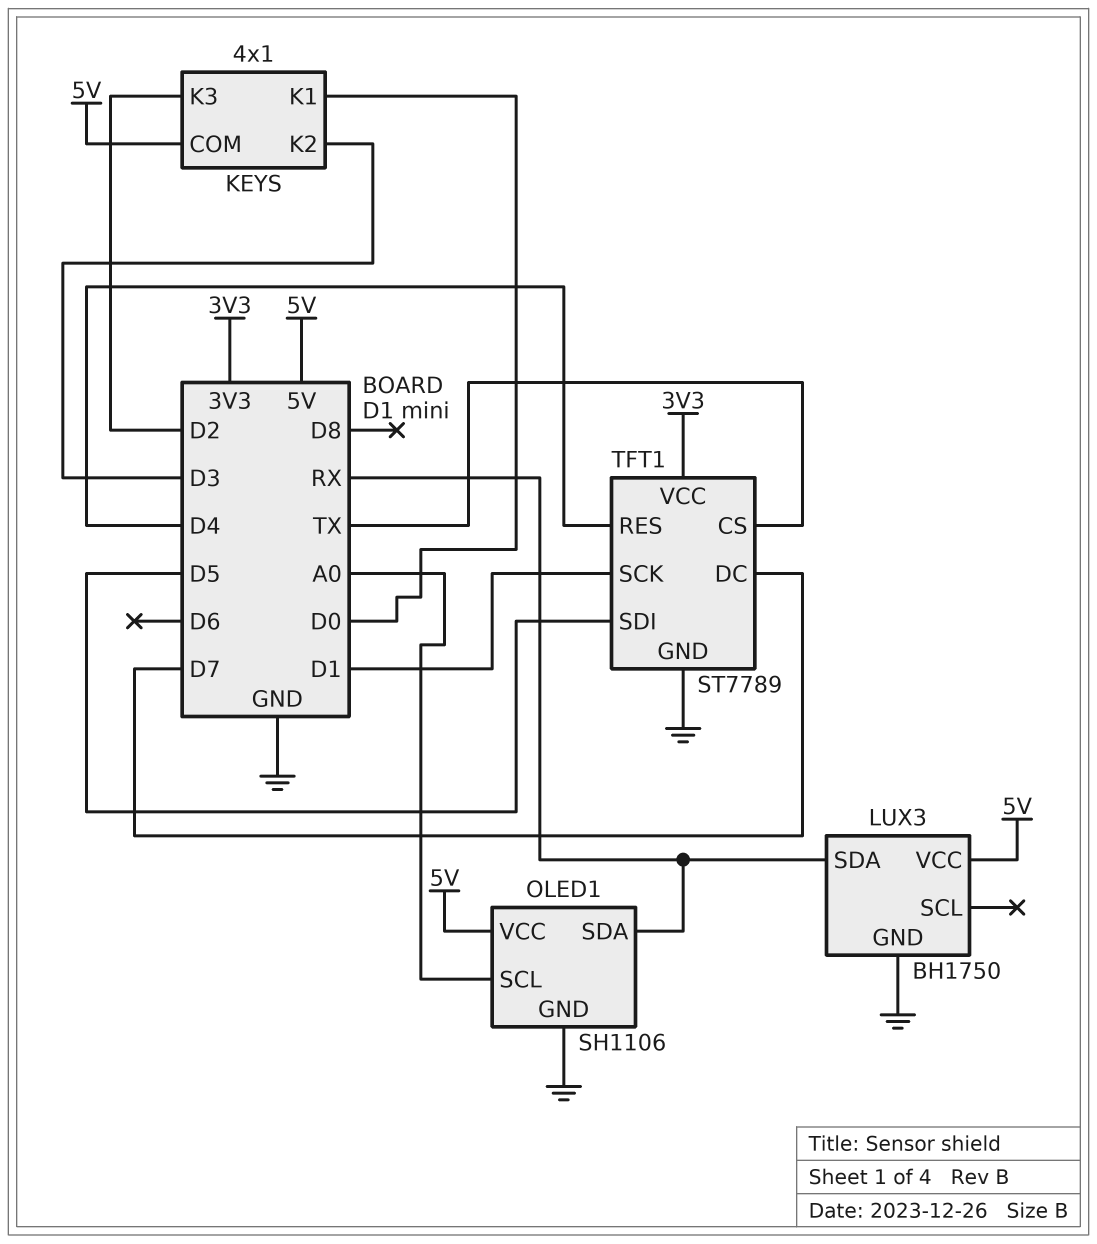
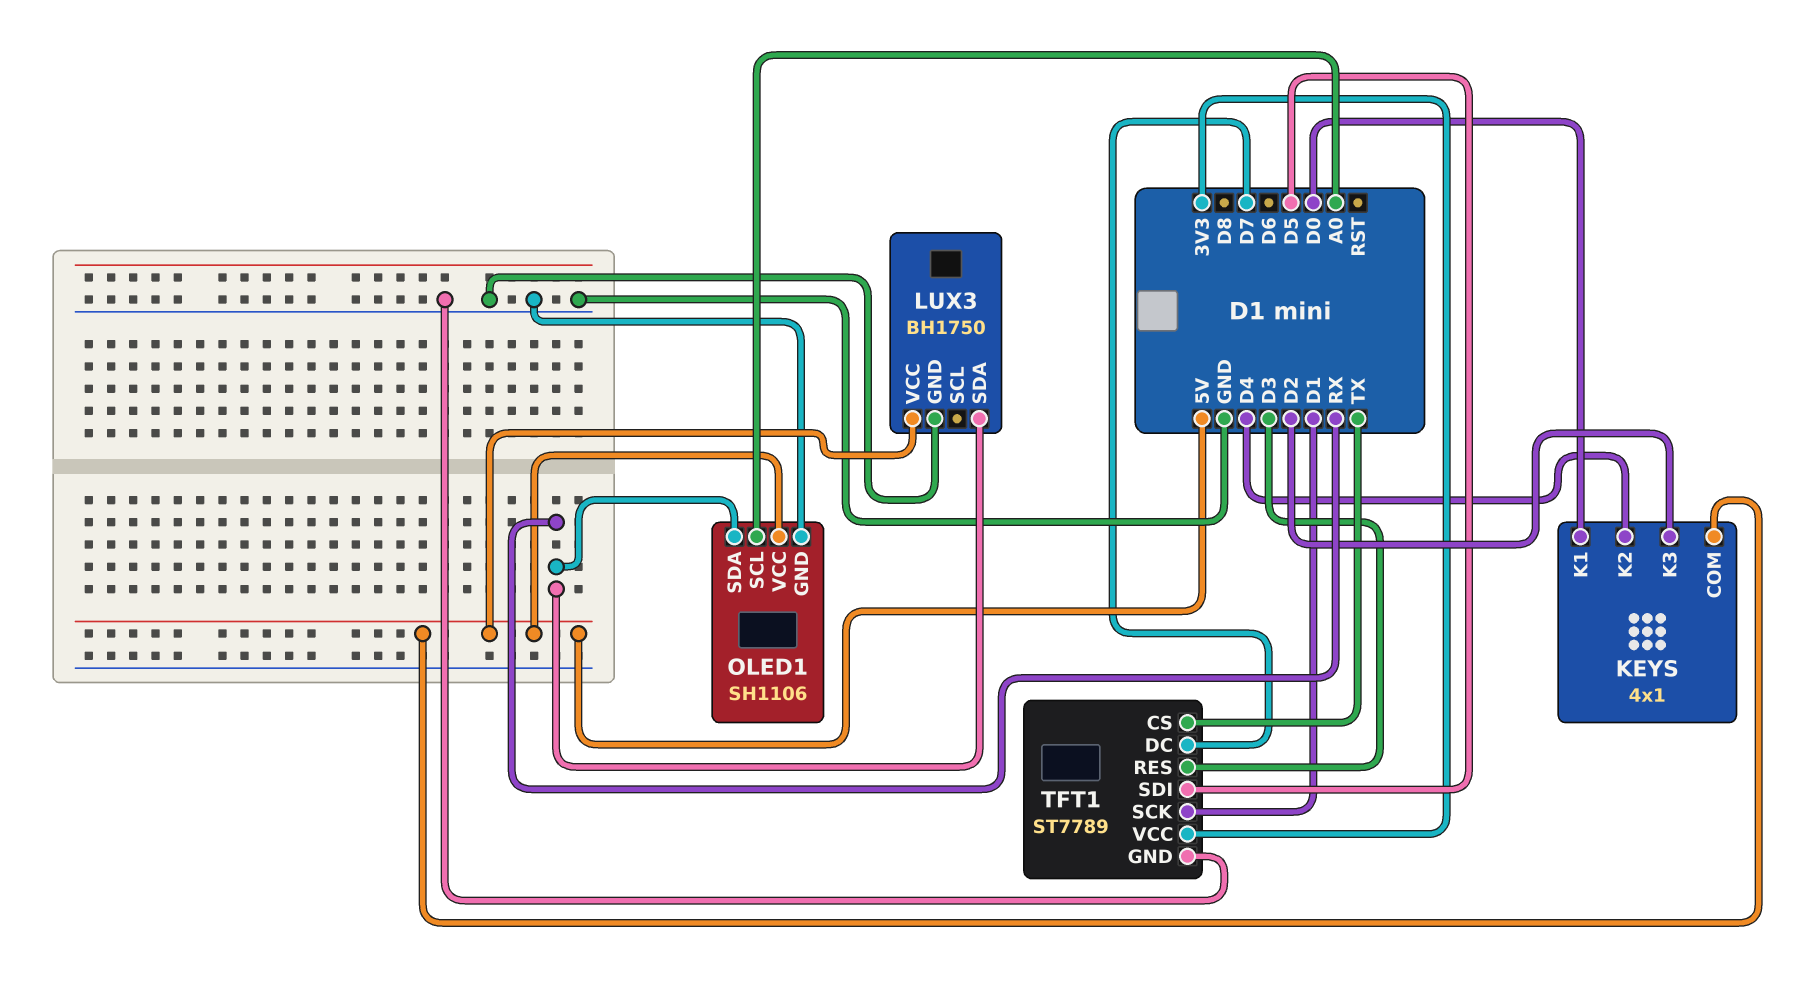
KEYS pin K2: D3 -> D4
TFT1 pin RES: D4 -> D3

